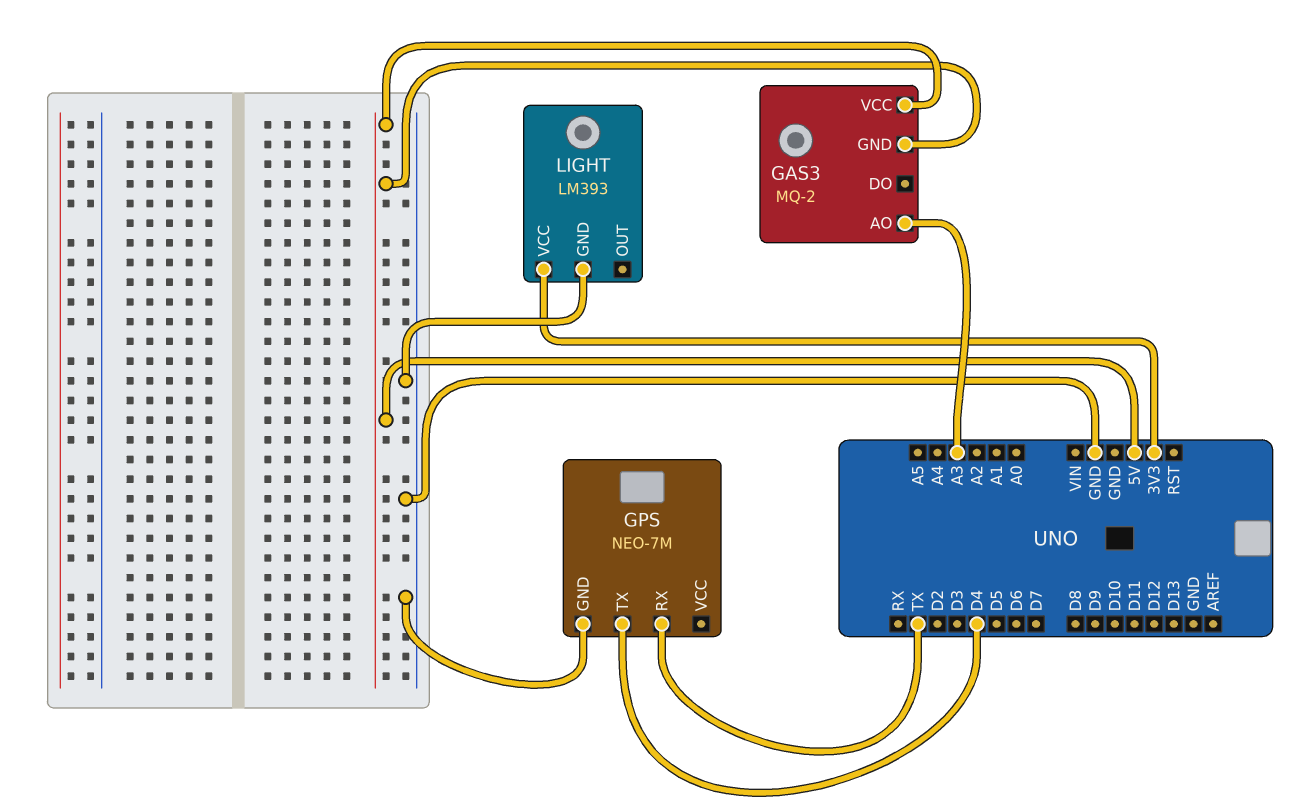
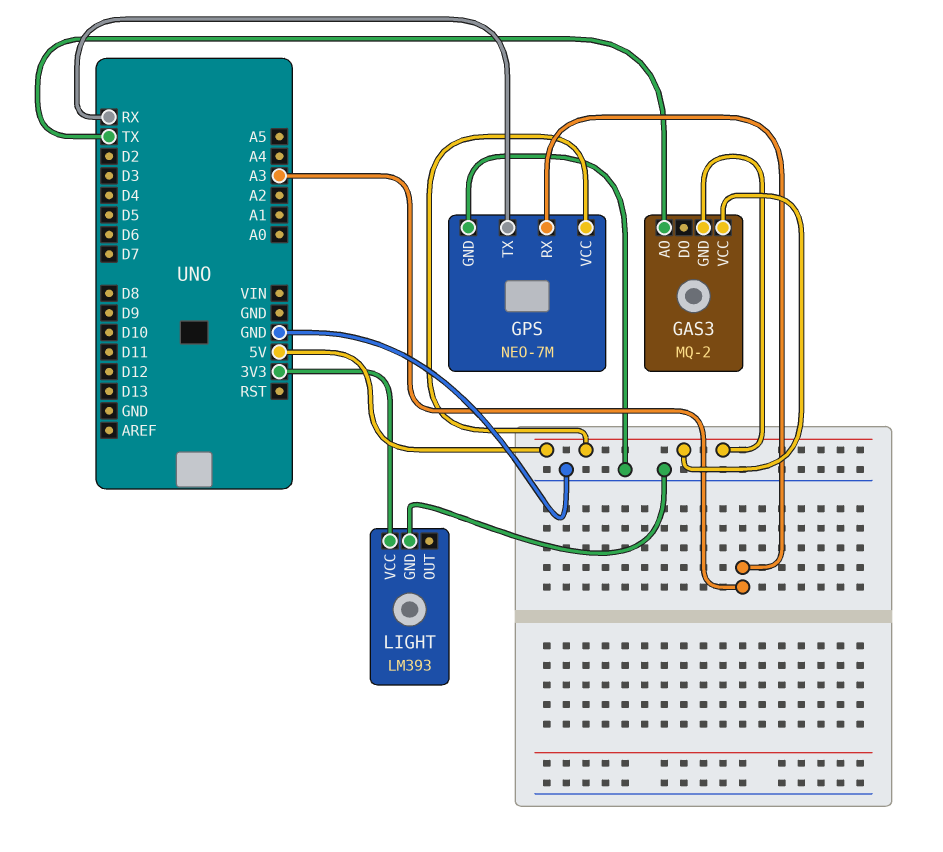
GAS3 pin AO: A3 -> TX
GPS pin RX: TX -> A3
GPS pin TX: D4 -> RX
GPS pin VCC: none -> 5V

